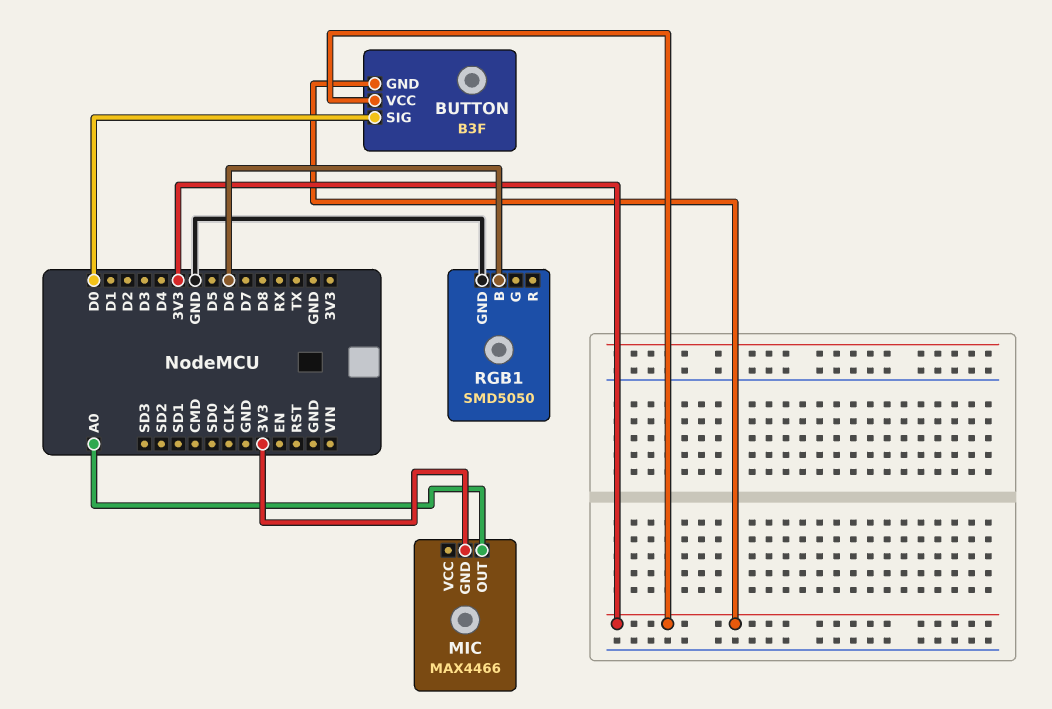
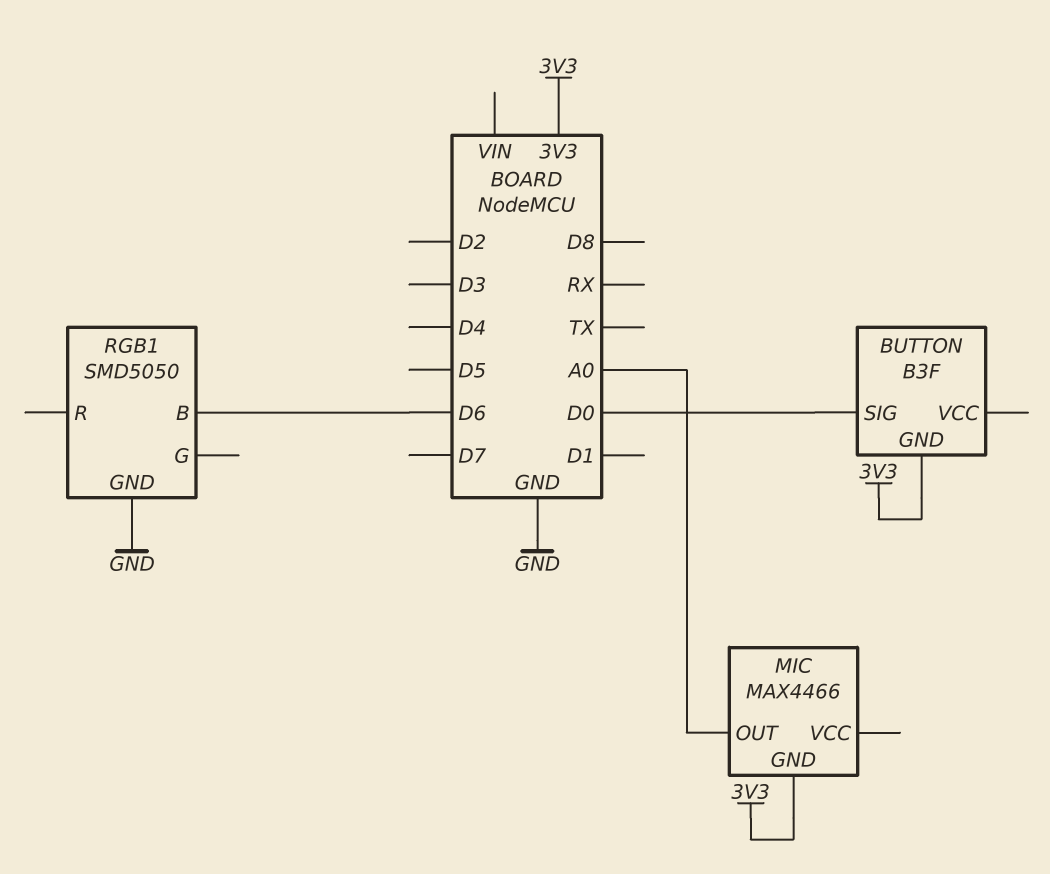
BUTTON pin VCC: 3V3 -> none

